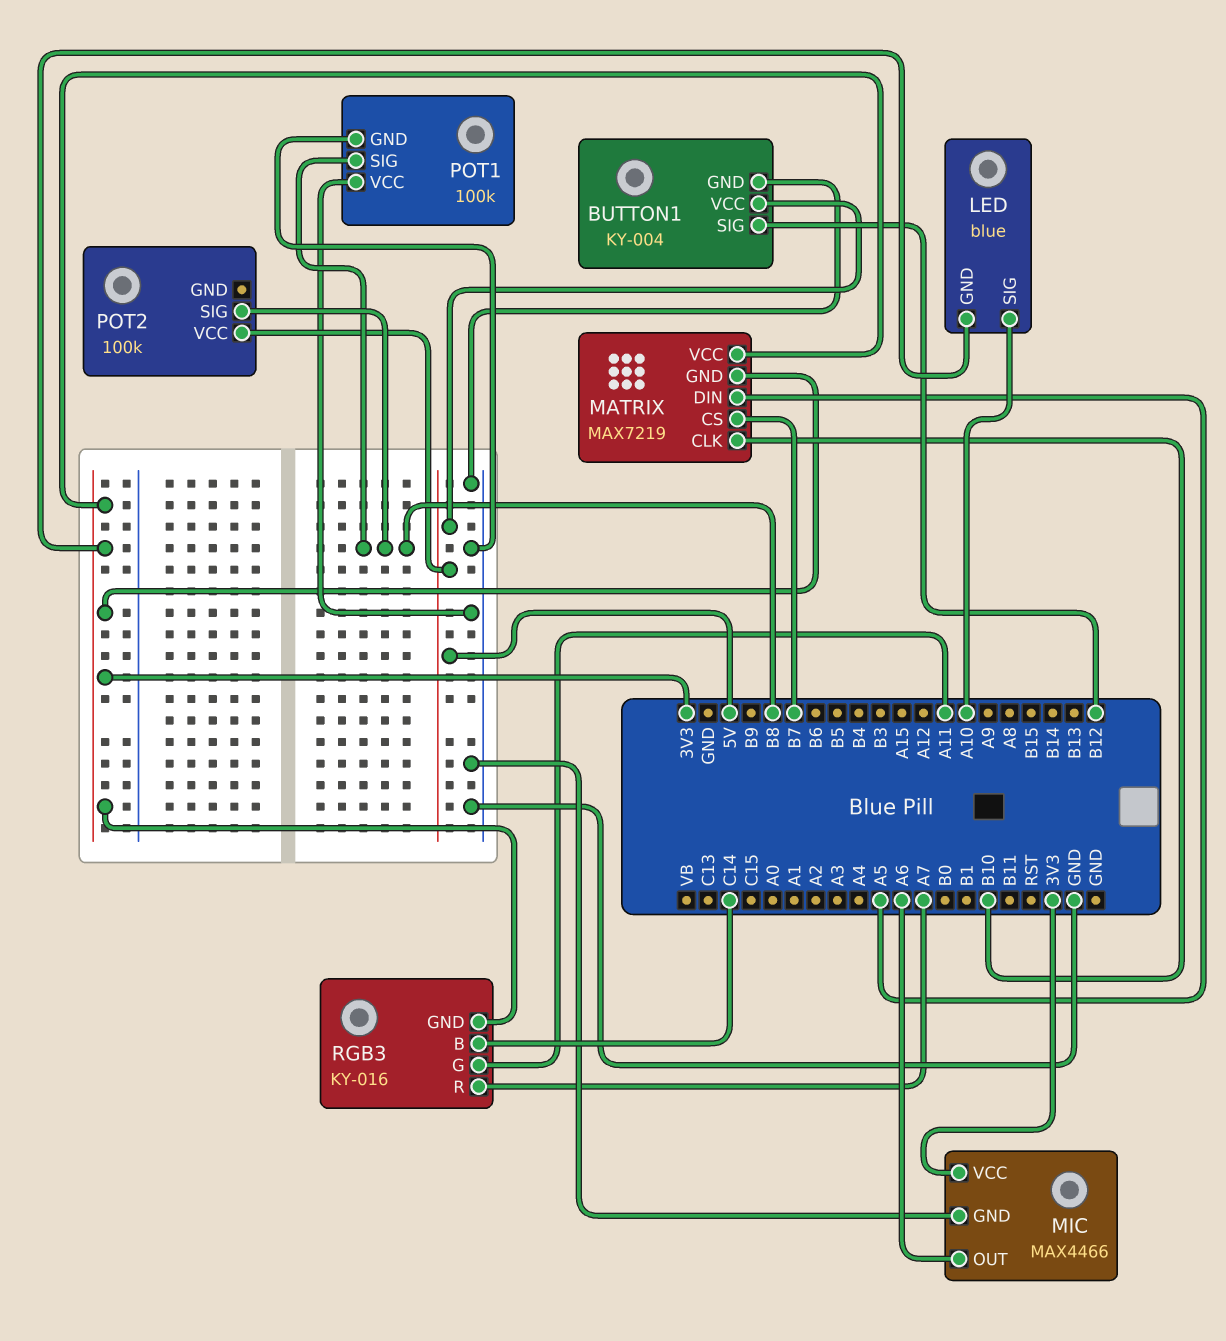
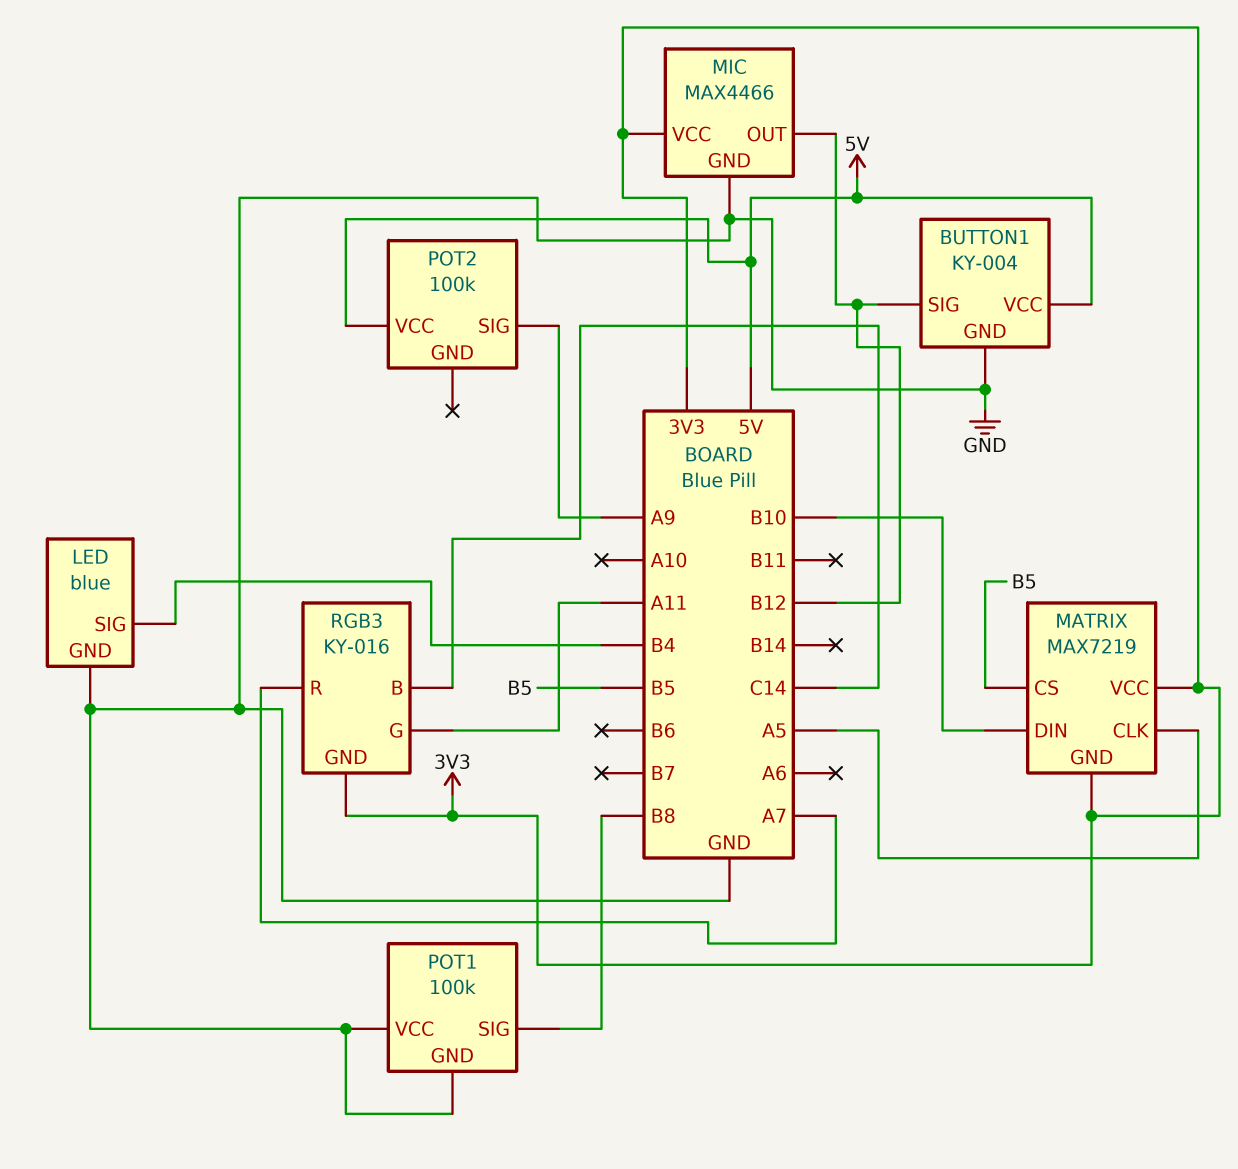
LED pin GND: 3V3 -> GND
LED pin SIG: A10 -> B4
MATRIX pin CLK: B10 -> A5
MATRIX pin CS: B7 -> B5
MATRIX pin DIN: A5 -> B10
MIC pin OUT: A6 -> B12
POT2 pin SIG: B8 -> A9

